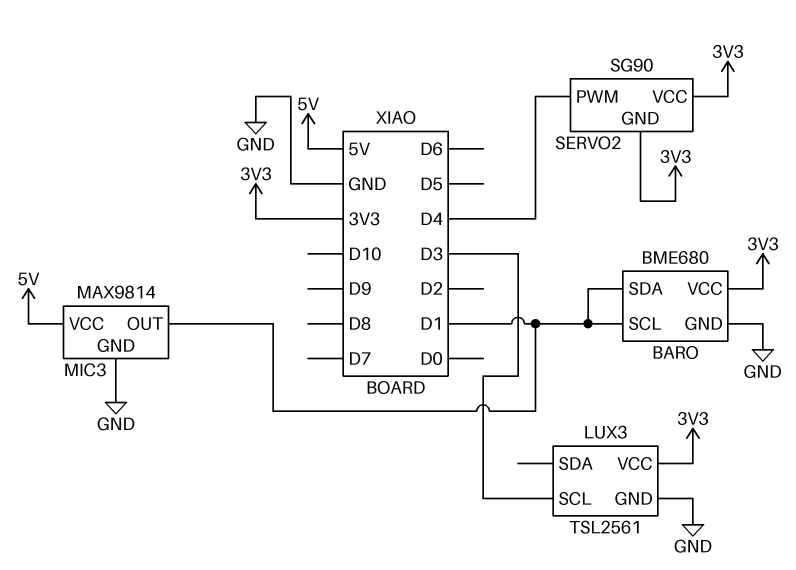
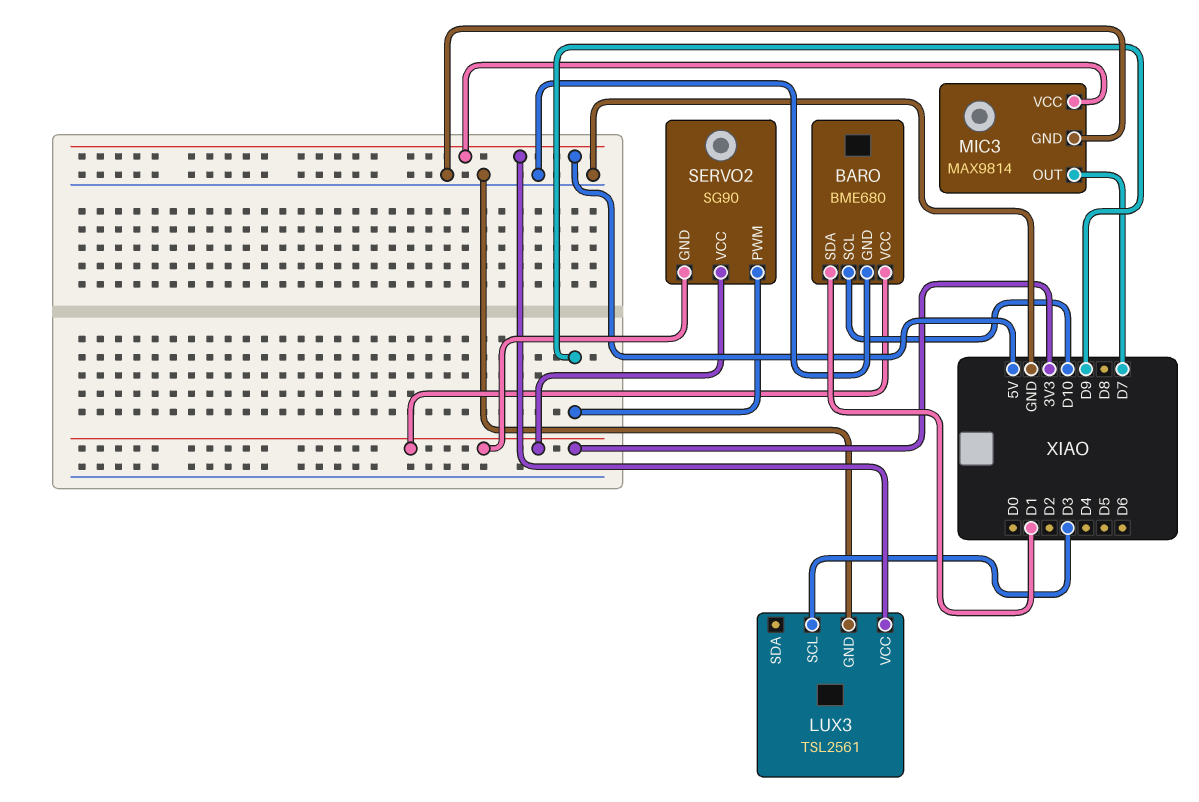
BARO pin SCL: D1 -> D10
LUX3 pin VCC: 3V3 -> 5V
MIC3 pin OUT: D1 -> D7
SERVO2 pin PWM: D4 -> D9

